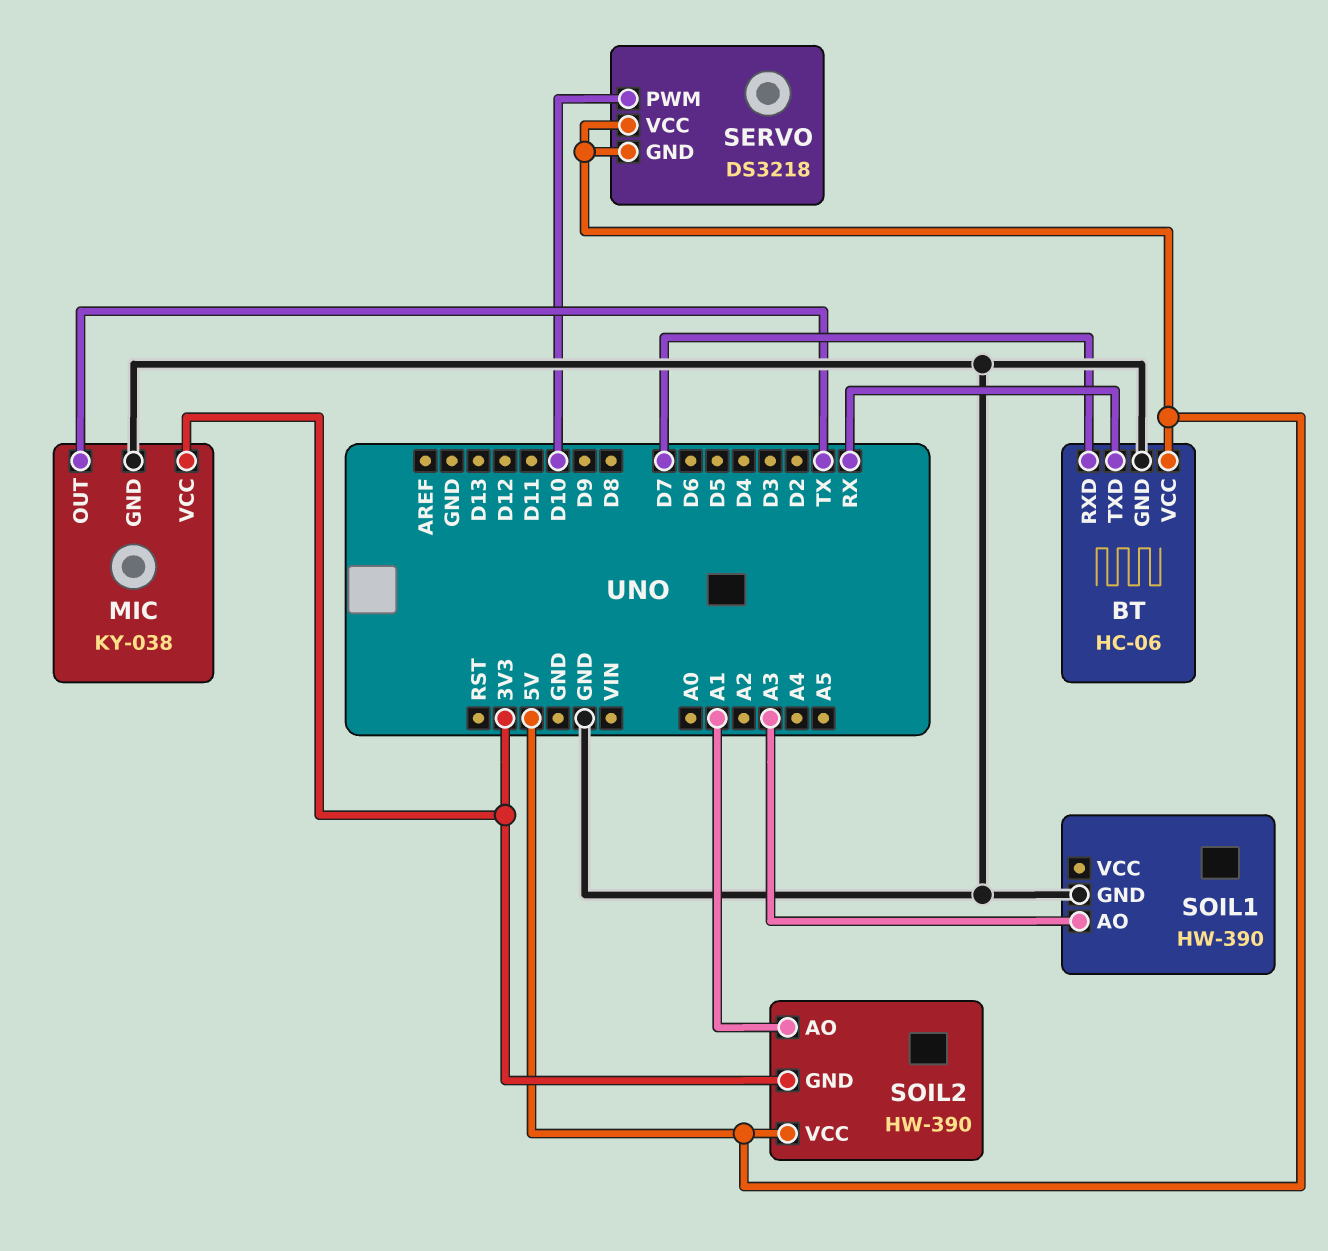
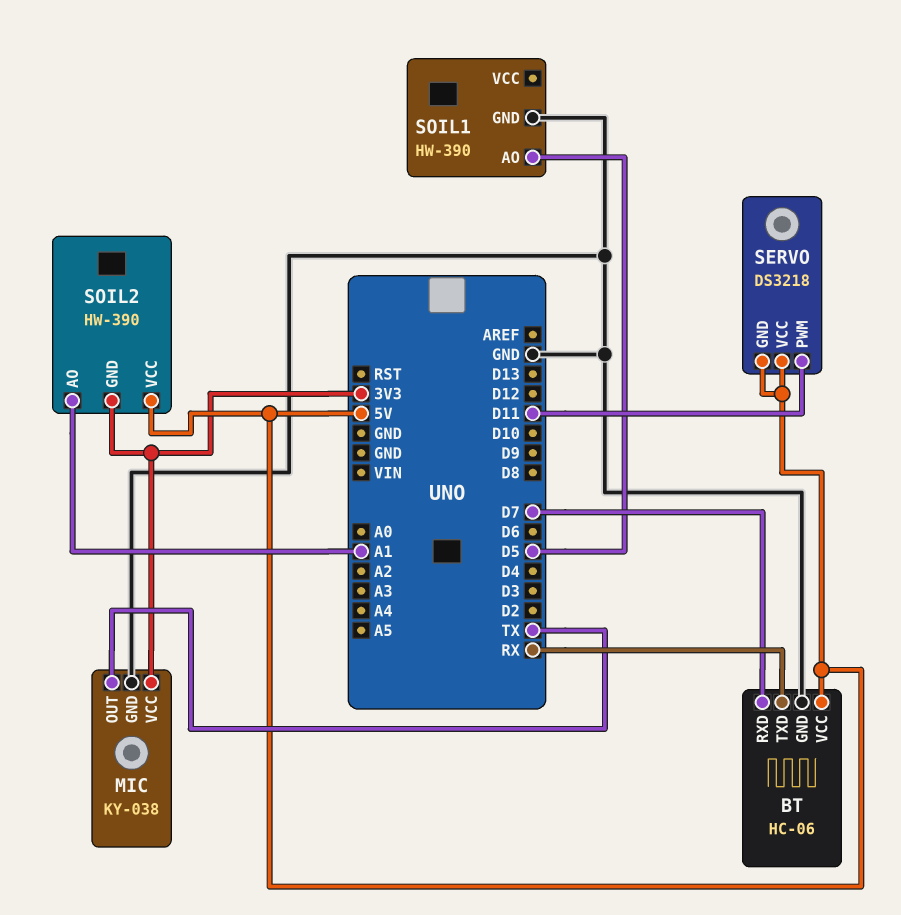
SERVO pin PWM: D10 -> D11
SOIL1 pin AO: A3 -> D5

